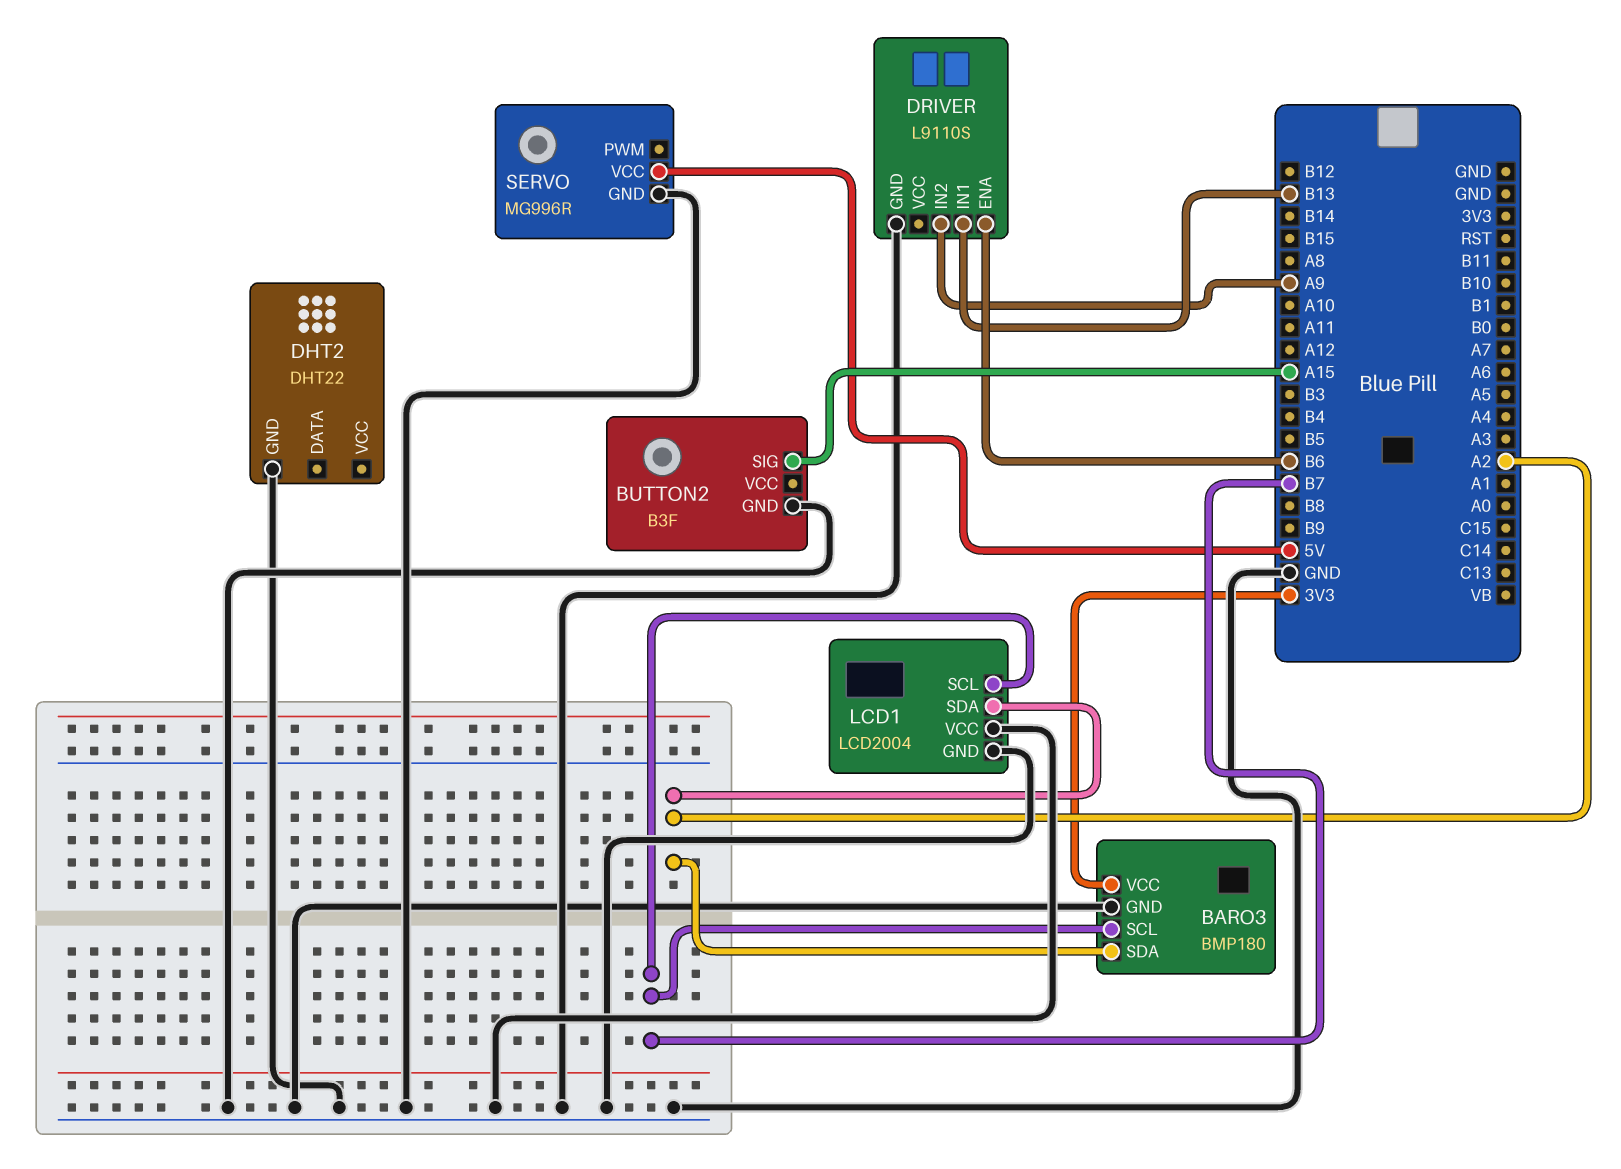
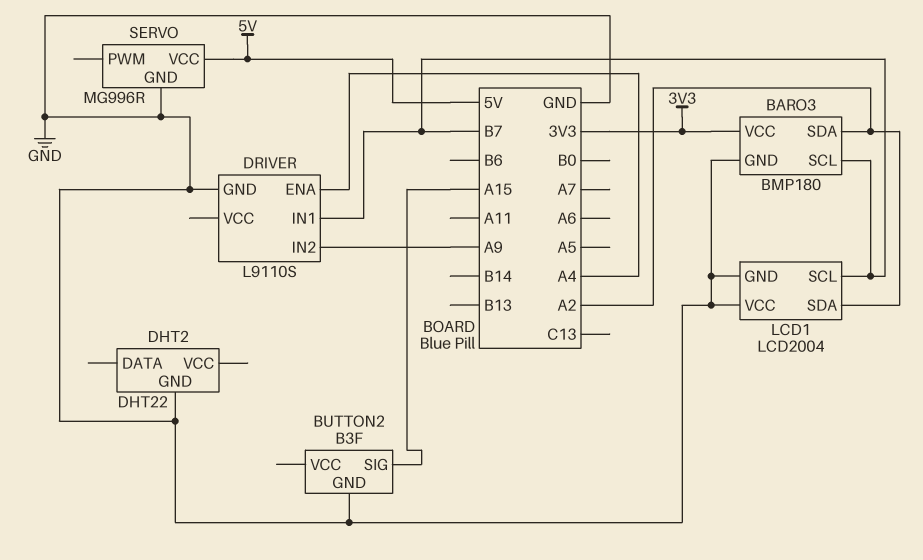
DRIVER pin ENA: B6 -> A4
DRIVER pin IN1: B13 -> B7

